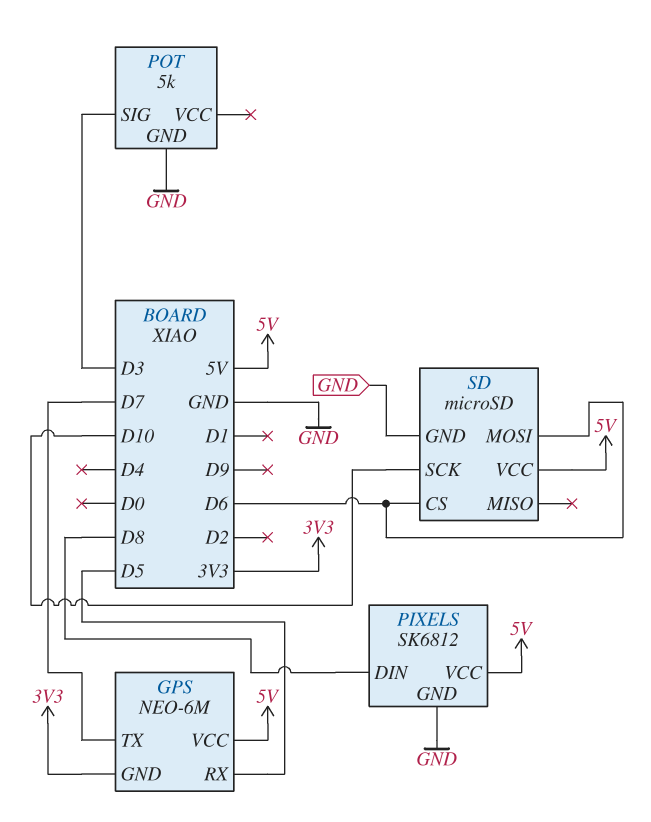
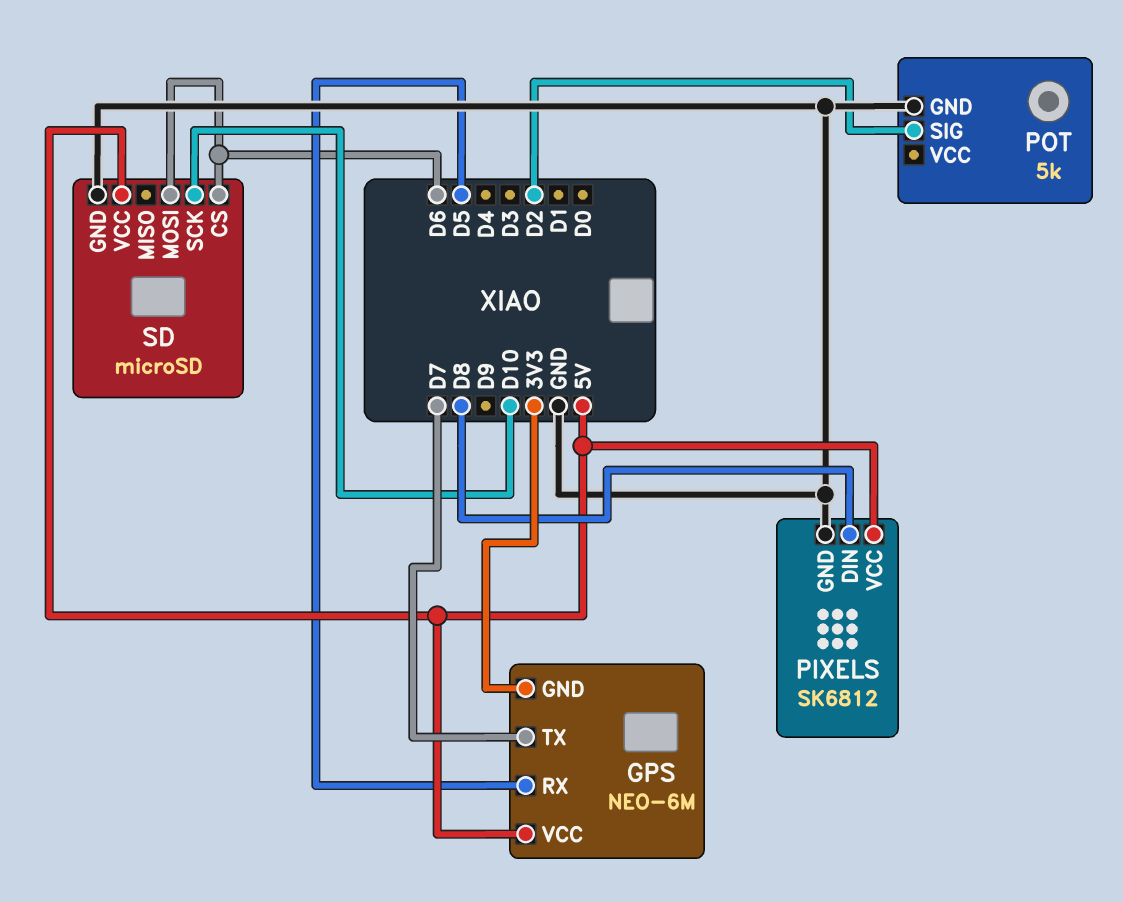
POT pin SIG: D3 -> D2

